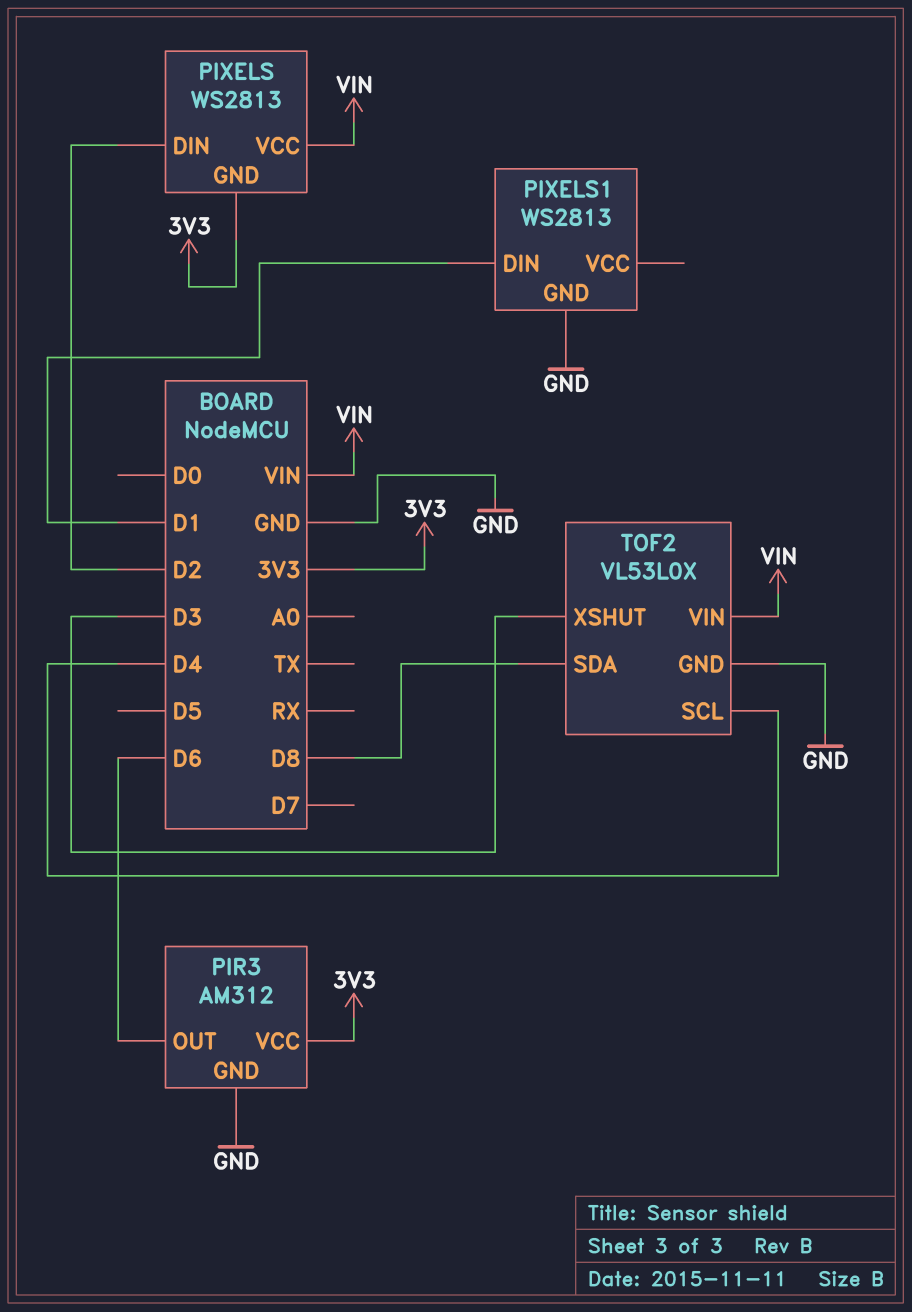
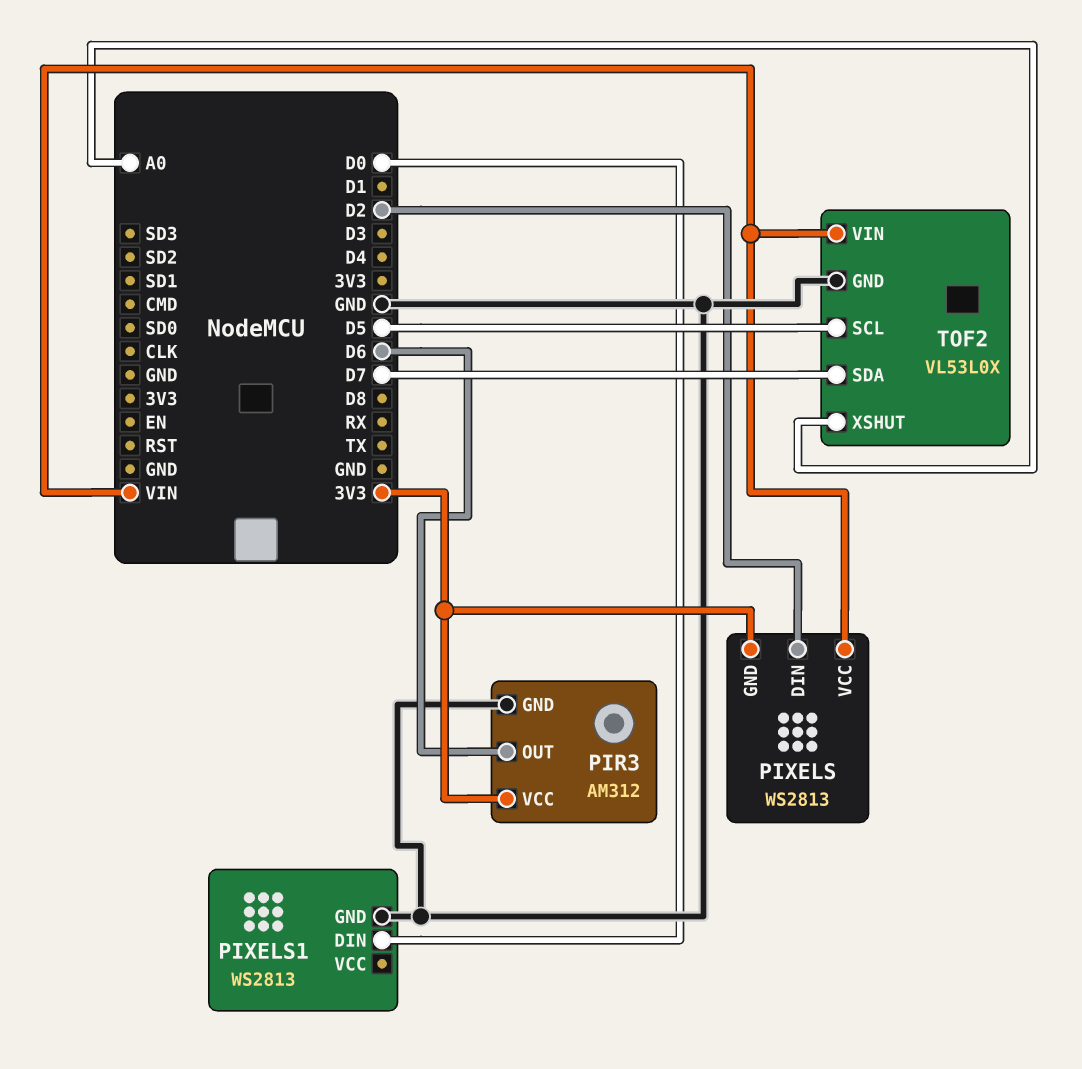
PIXELS1 pin DIN: D1 -> D0
TOF2 pin SCL: D4 -> D5
TOF2 pin SDA: D8 -> D7
TOF2 pin XSHUT: D3 -> A0

